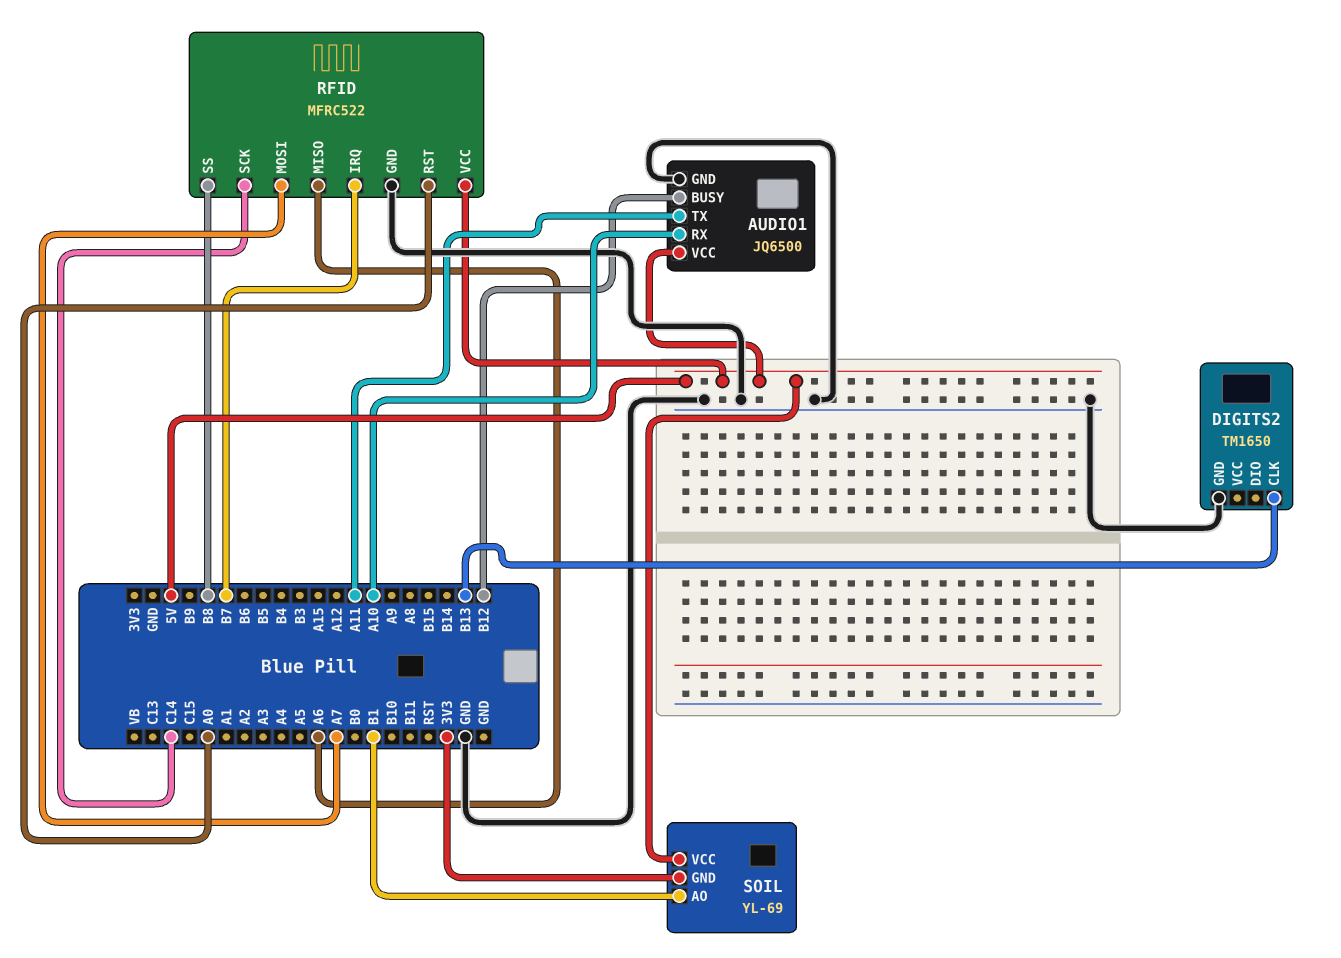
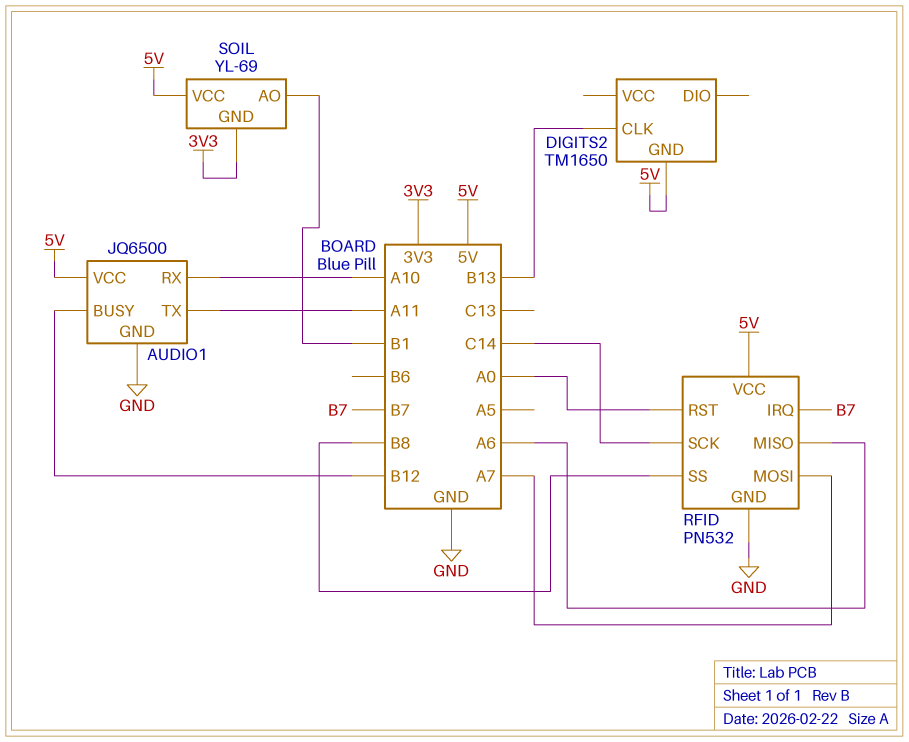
DIGITS2 pin GND: GND -> 5V
RFID: MFRC522 -> PN532

